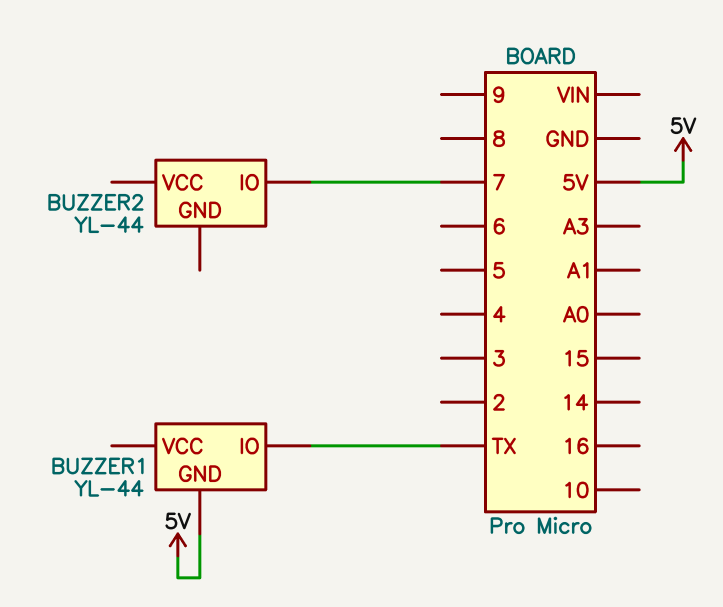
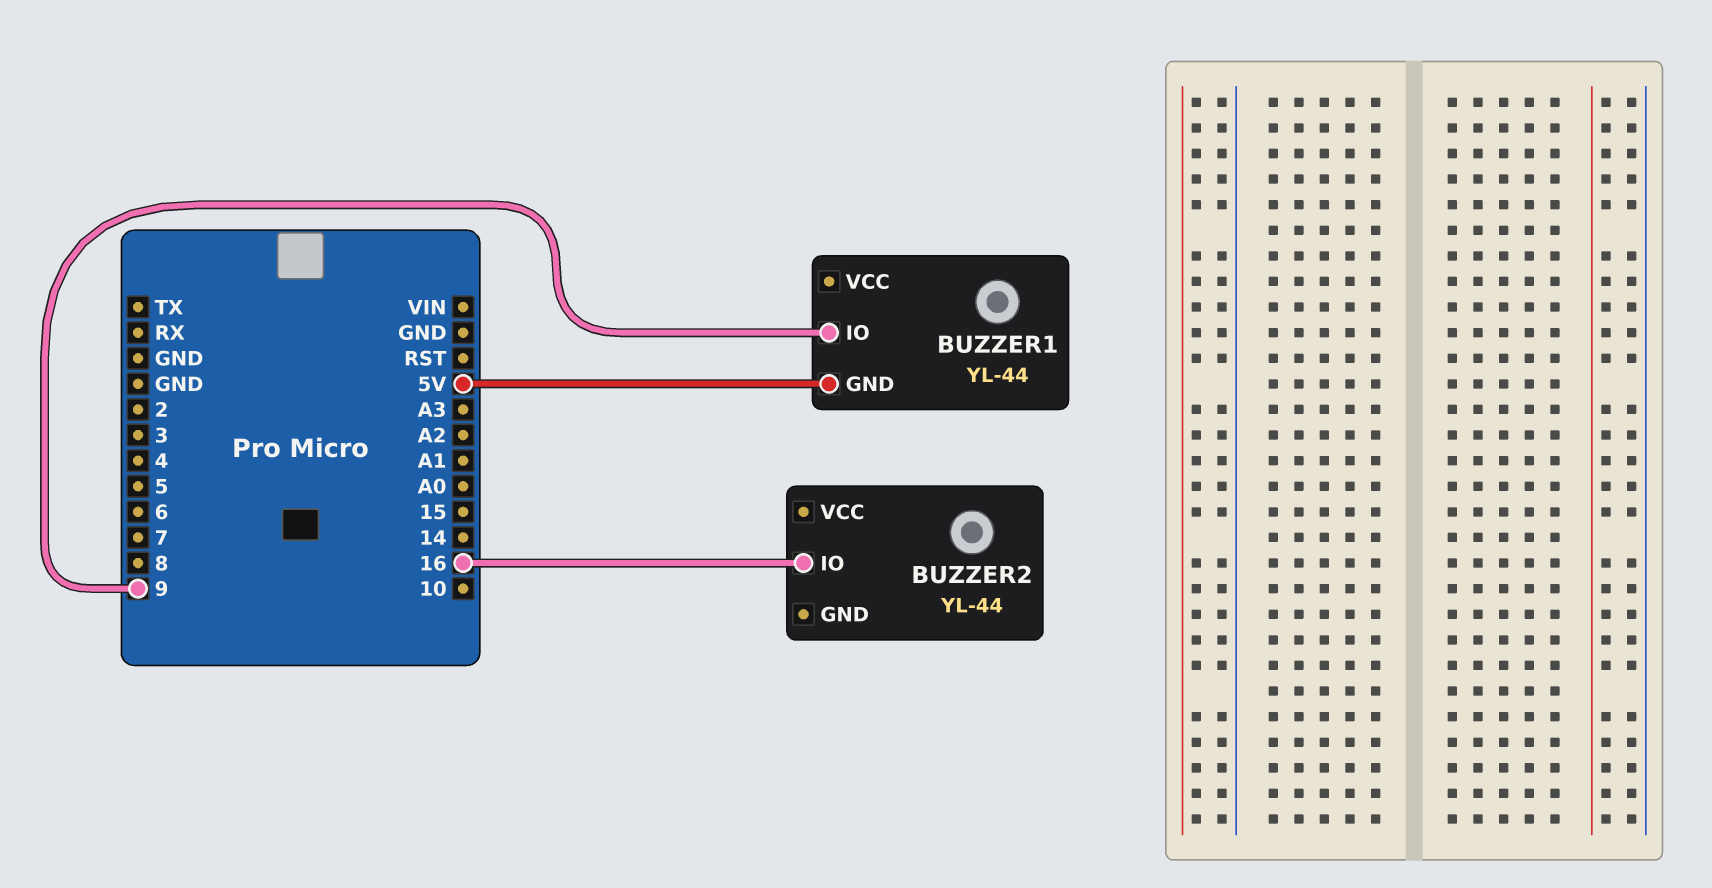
BUZZER1 pin IO: TX -> 9
BUZZER2 pin IO: 7 -> 16

